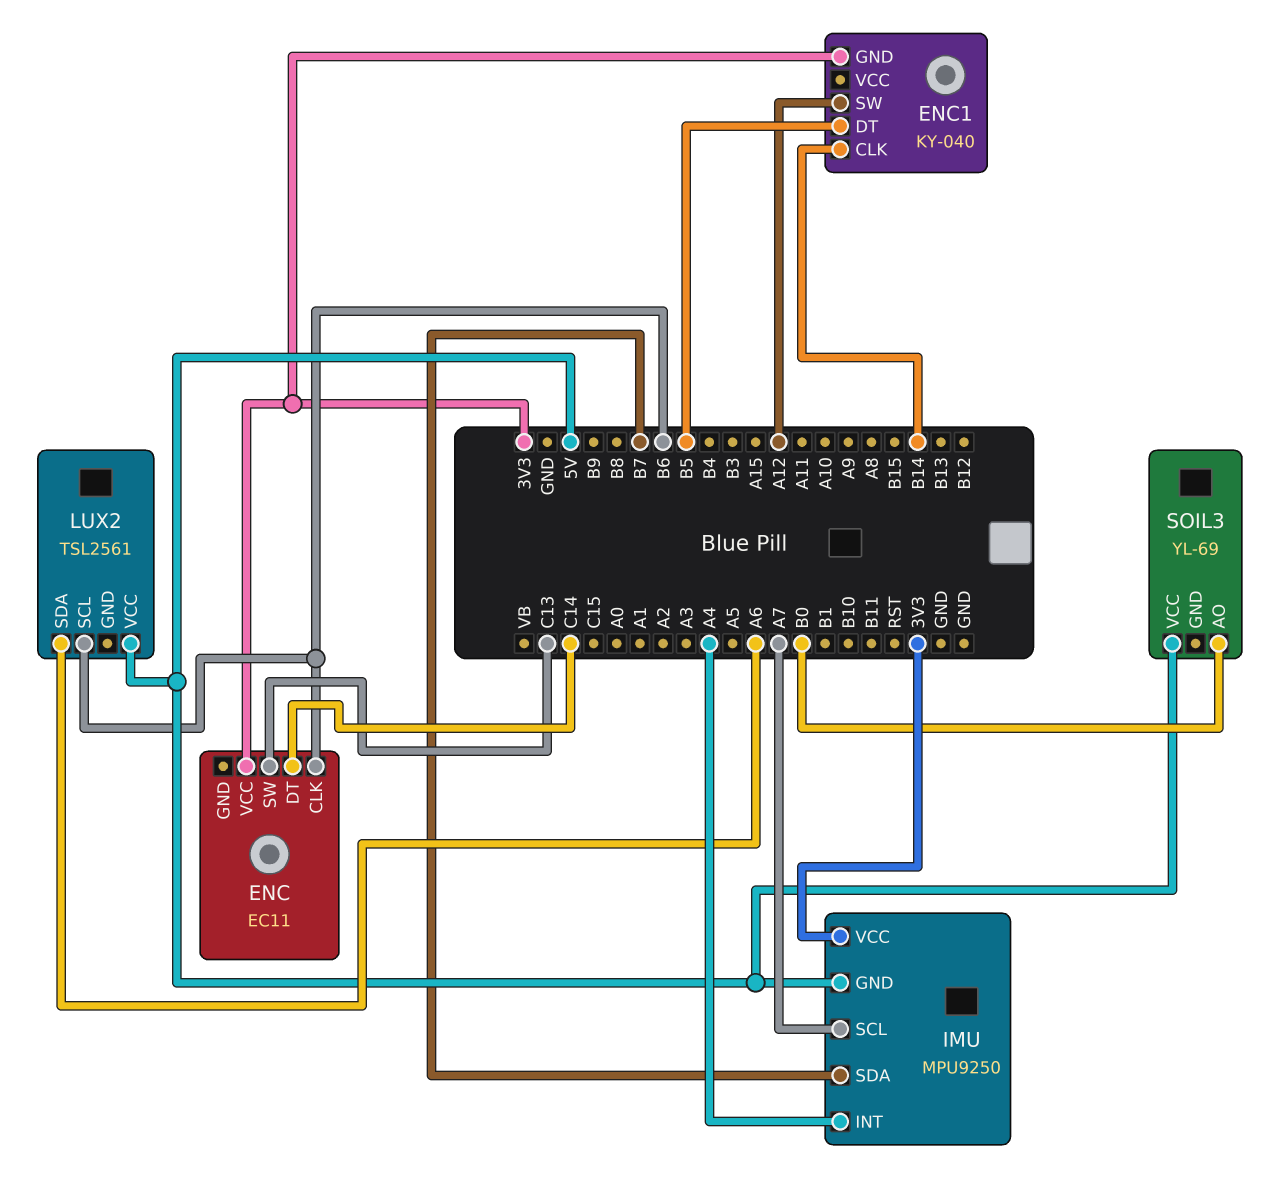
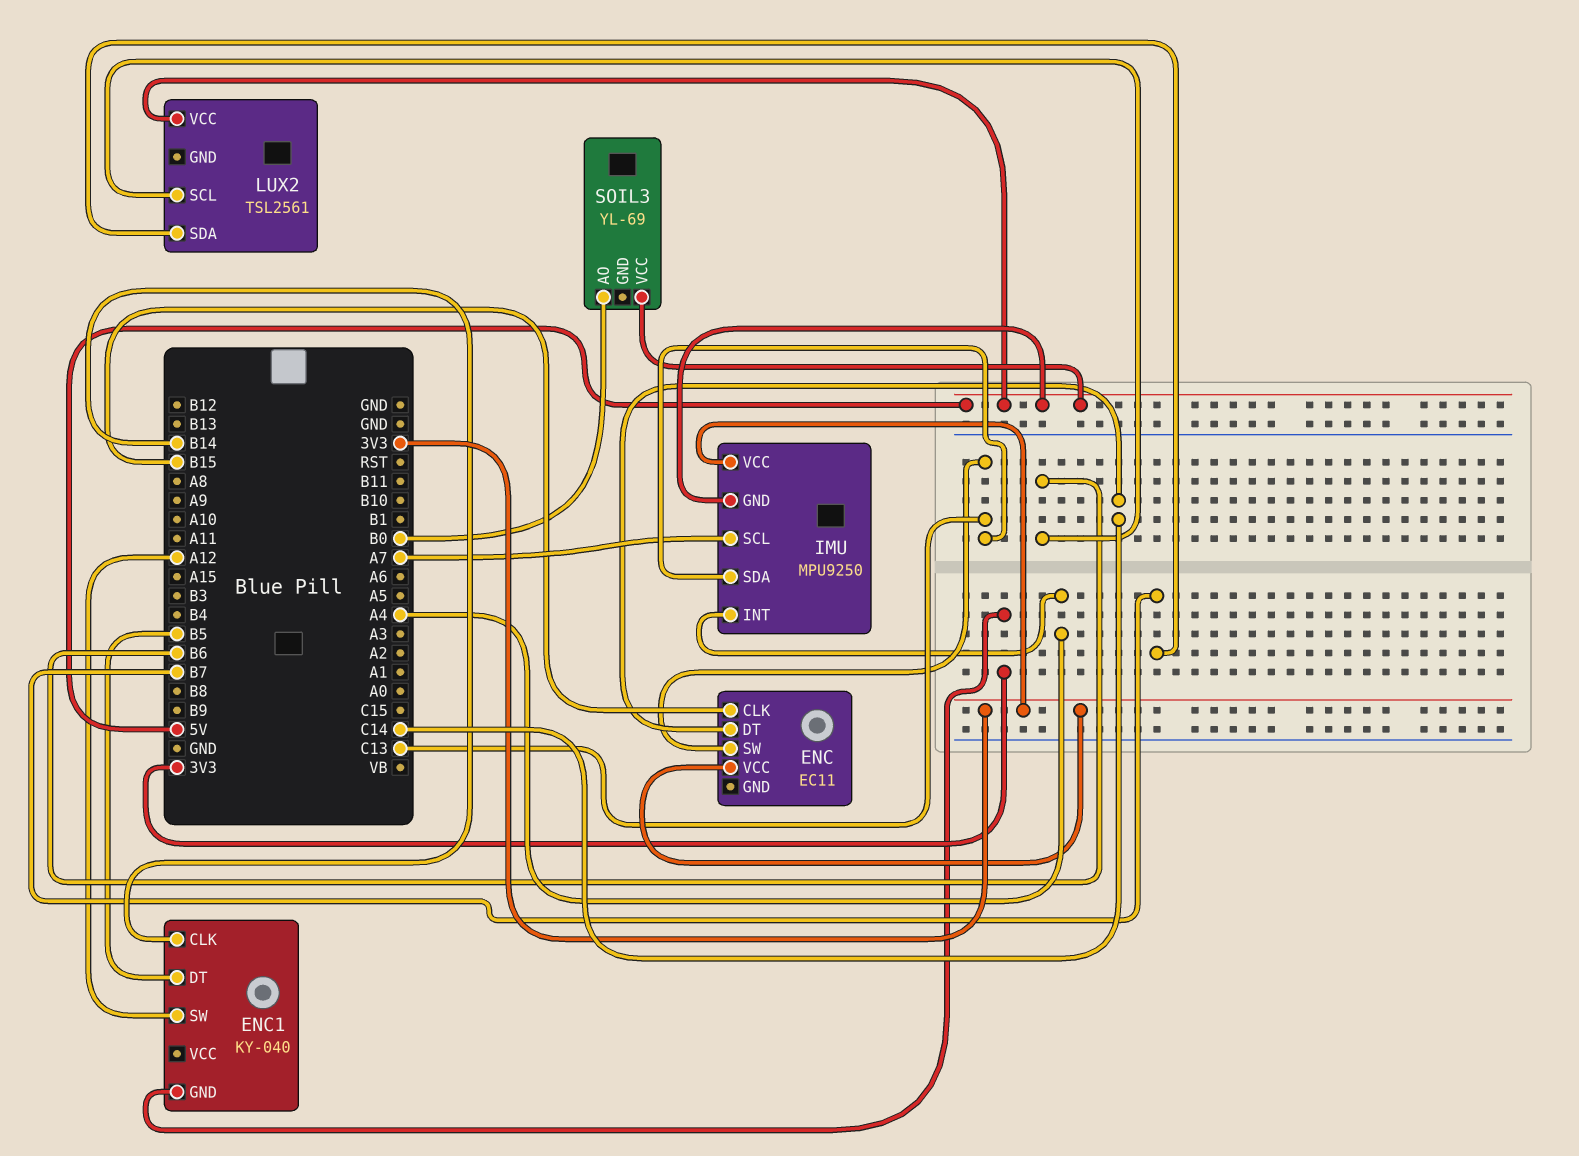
ENC pin CLK: B6 -> B15
IMU pin SDA: B7 -> C13
LUX2 pin SDA: A6 -> B7

